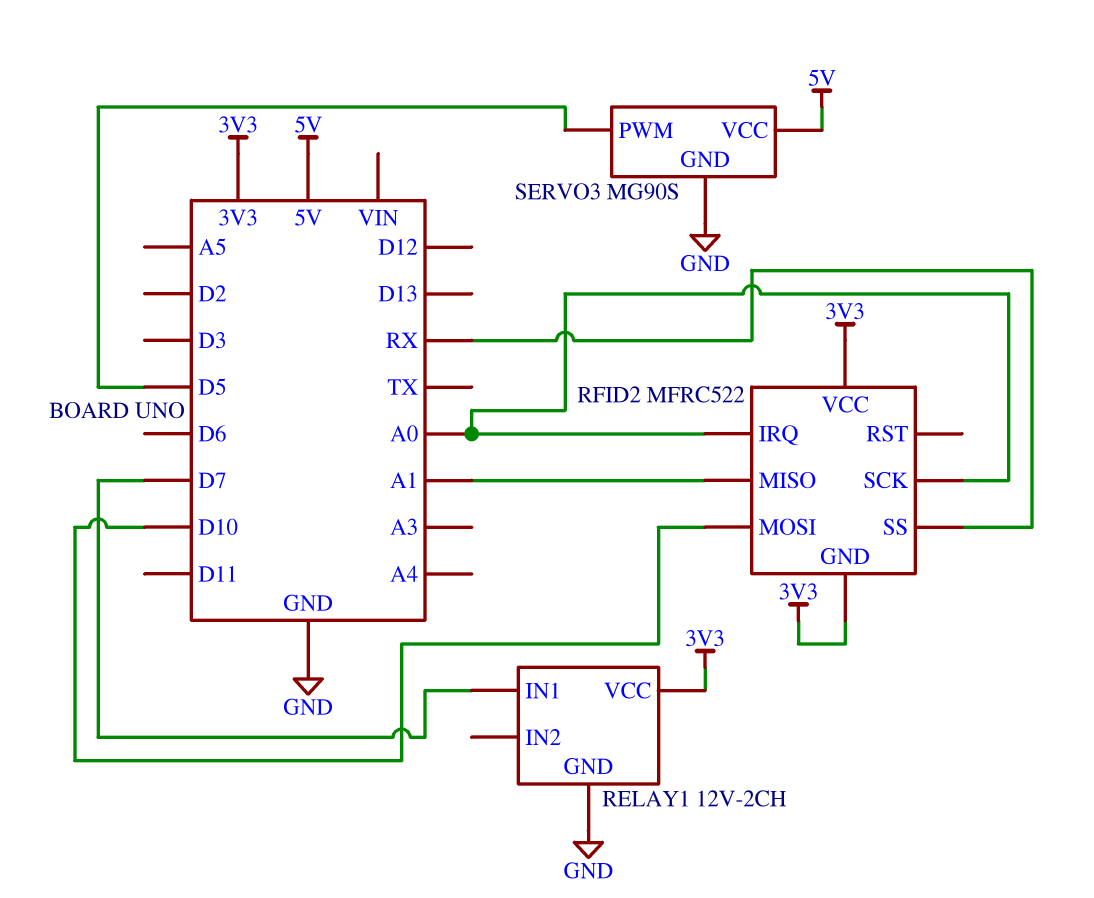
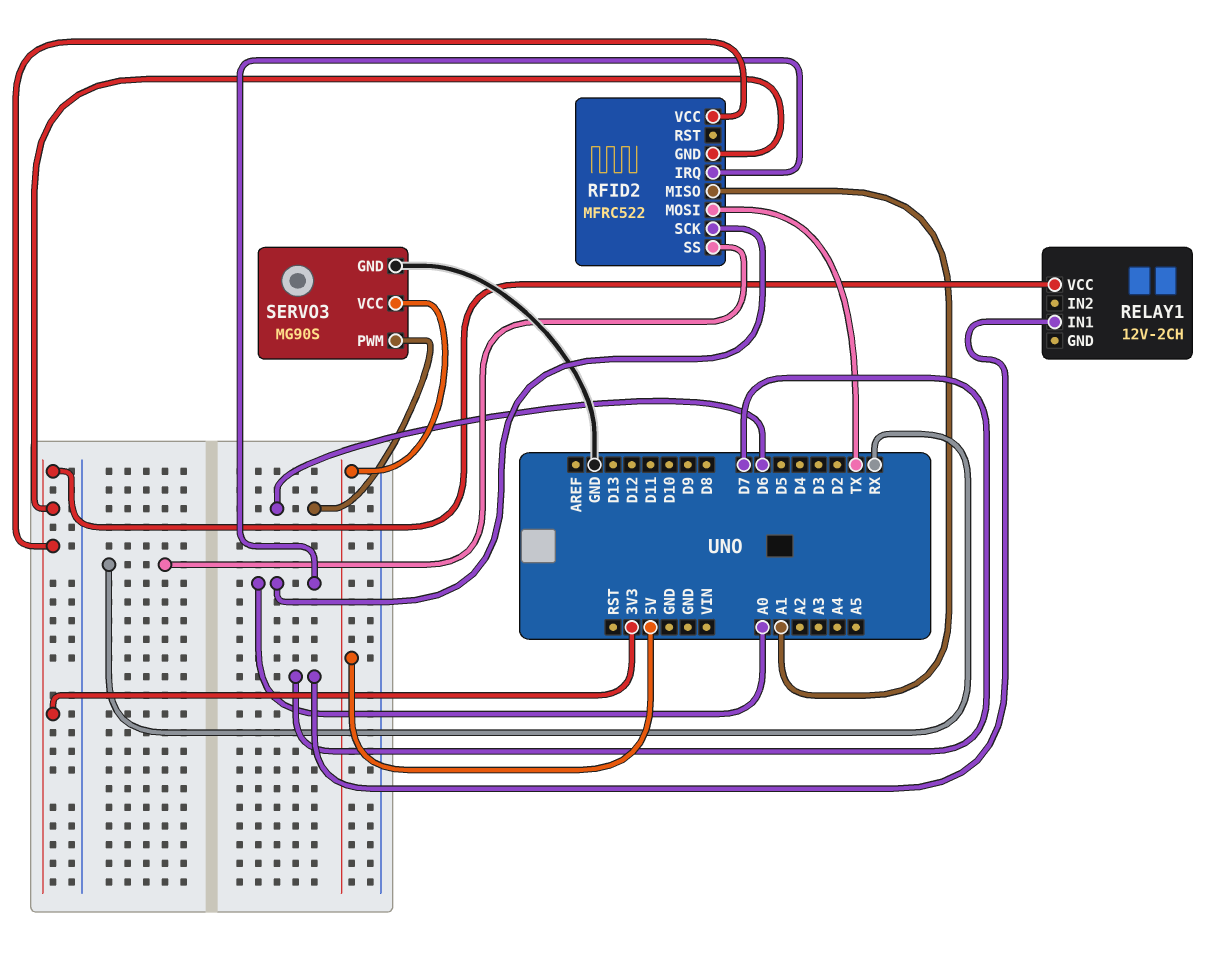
RELAY1 pin GND: GND -> none
RFID2 pin MOSI: D10 -> TX
SERVO3 pin PWM: D5 -> D6

